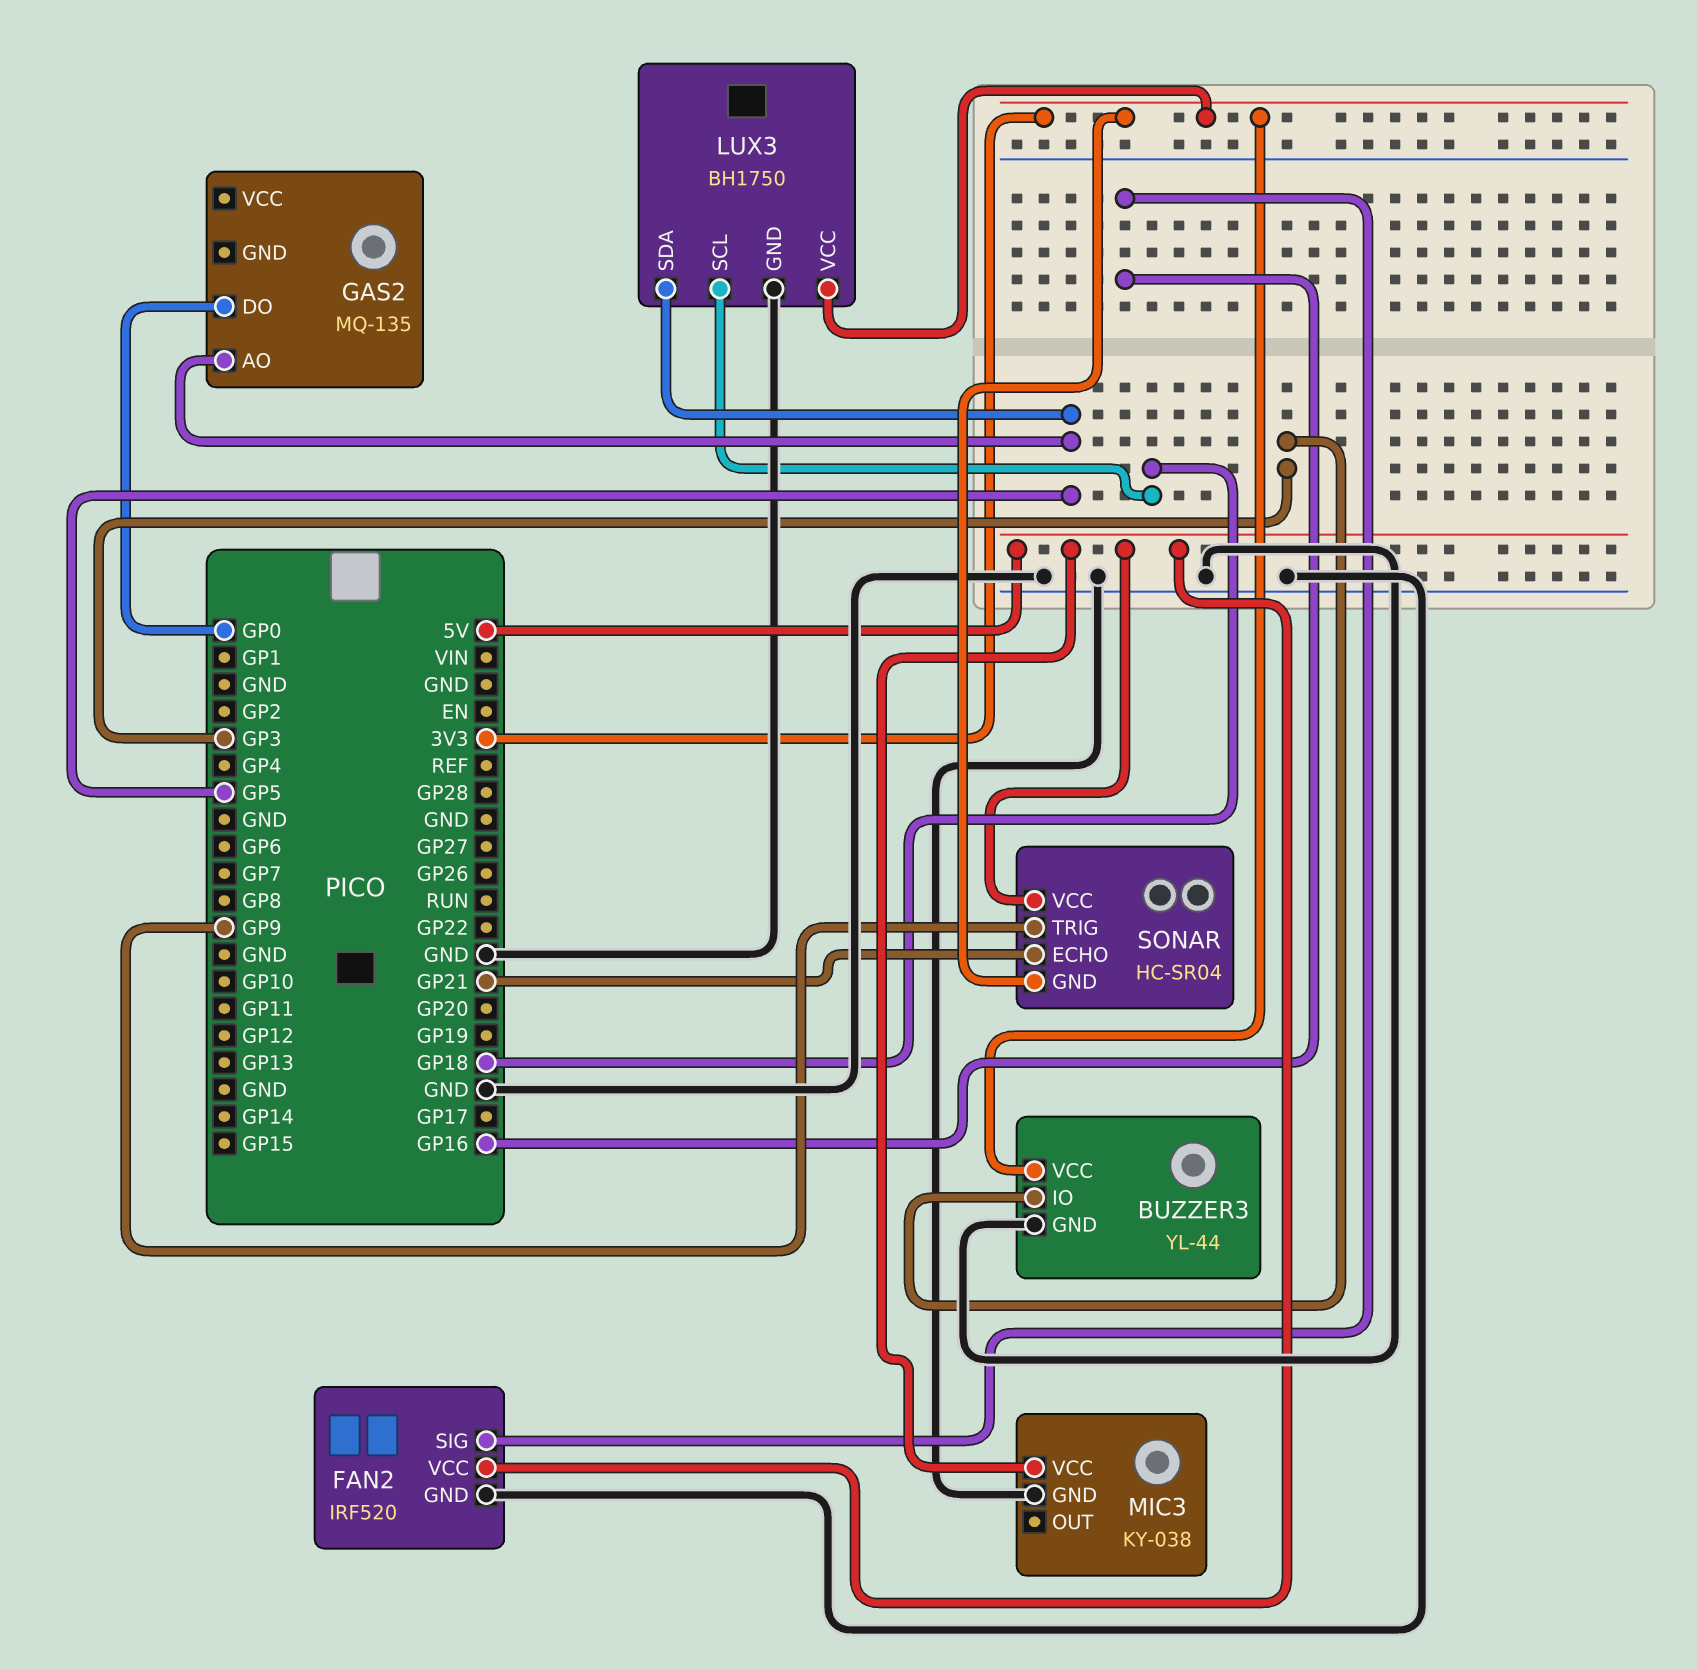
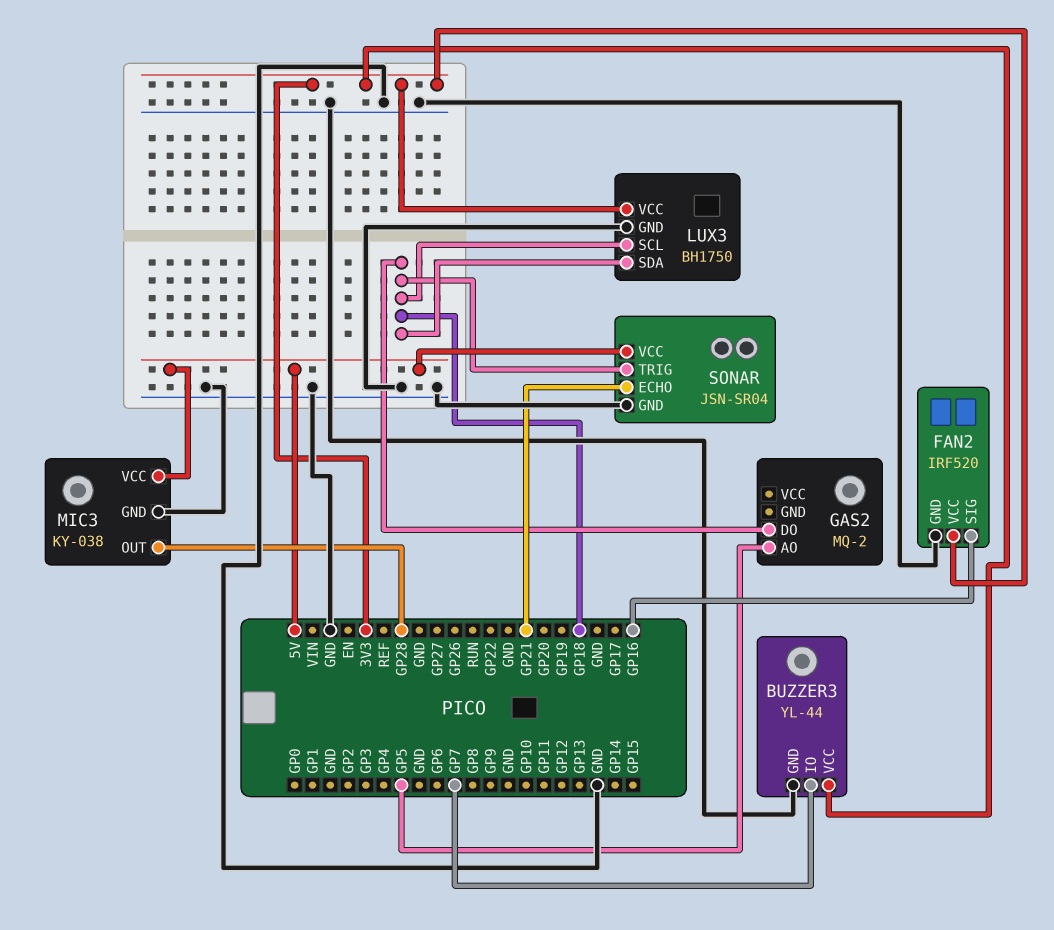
BUZZER3 pin IO: GP3 -> GP7
FAN2 pin VCC: 5V -> 3V3
GAS2: MQ-135 -> MQ-2
GAS2 pin DO: GP0 -> GP18
LUX3 pin SDA: GP5 -> GP18
MIC3 pin OUT: none -> GP28
SONAR: HC-SR04 -> JSN-SR04
SONAR pin GND: 3V3 -> GND
SONAR pin TRIG: GP9 -> GP18

